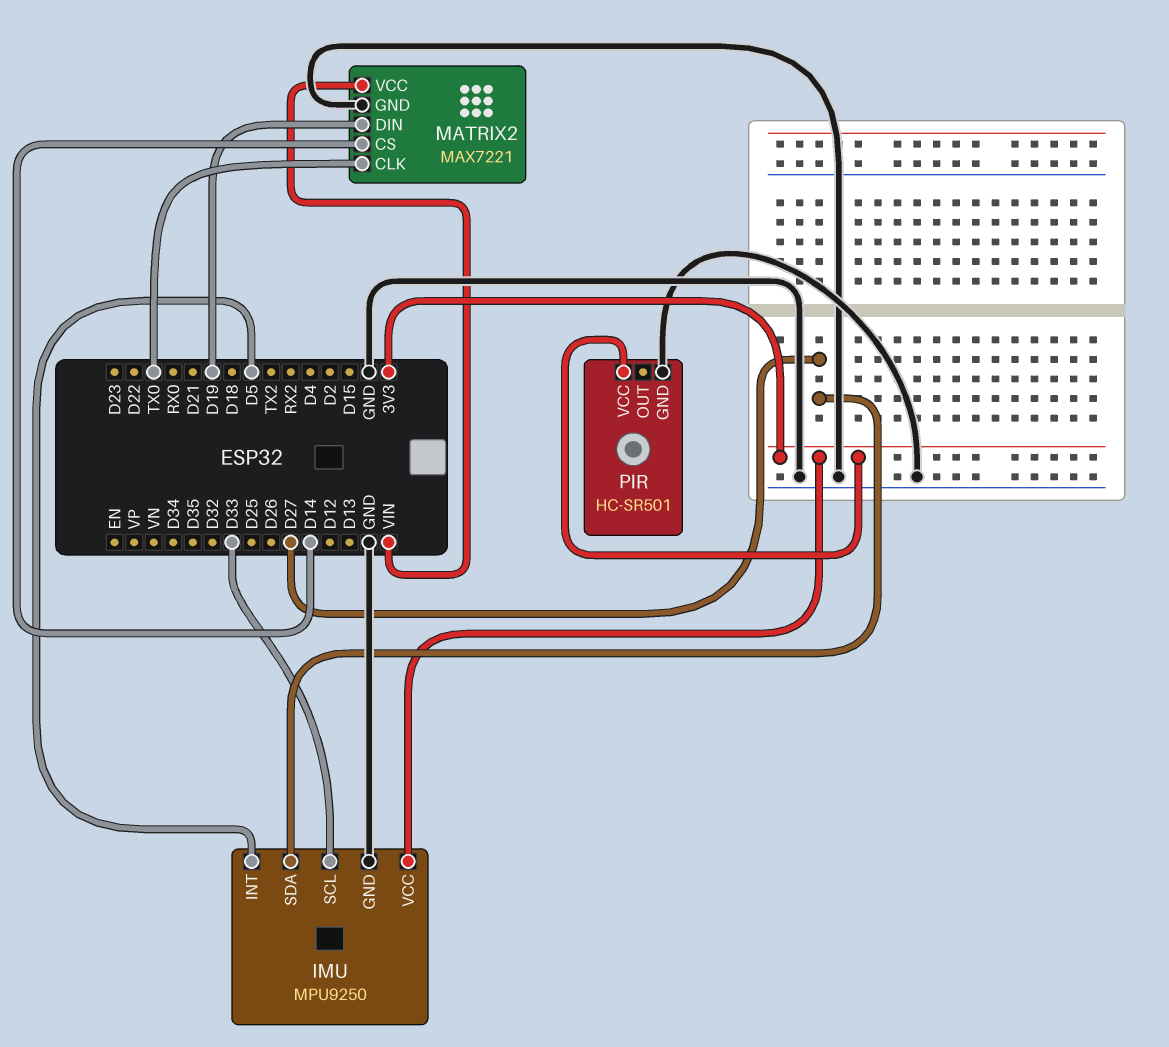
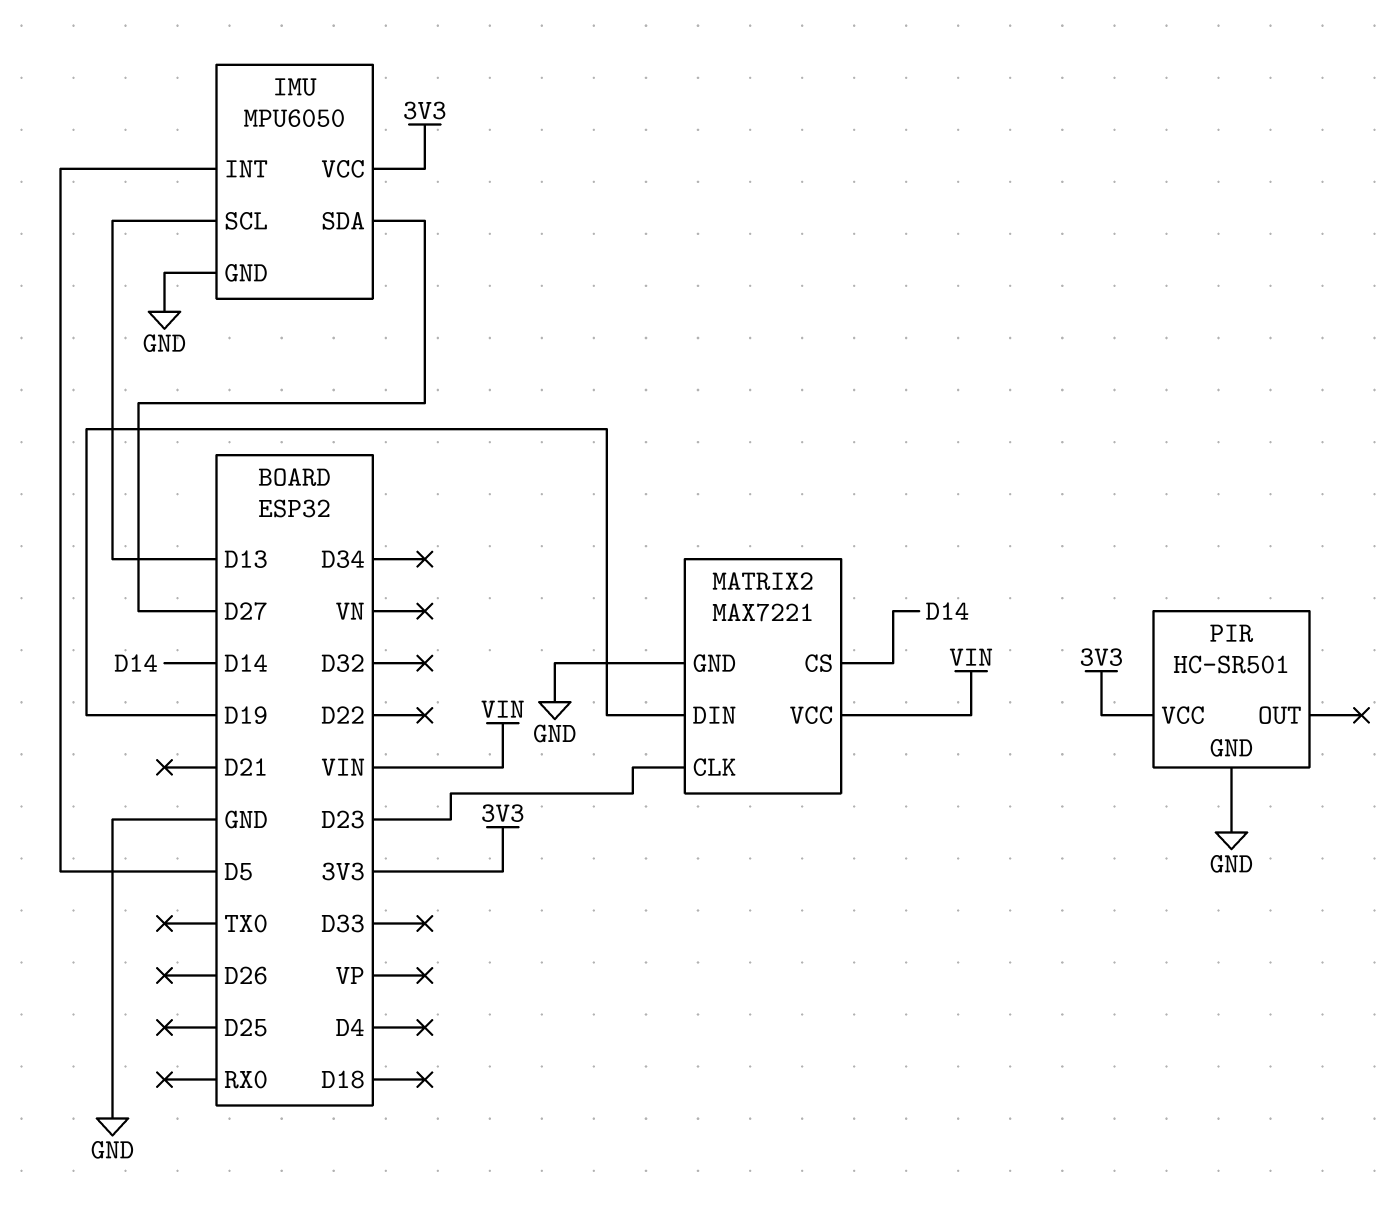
IMU: MPU9250 -> MPU6050
IMU pin SCL: D33 -> D13
MATRIX2 pin CLK: TX0 -> D23

